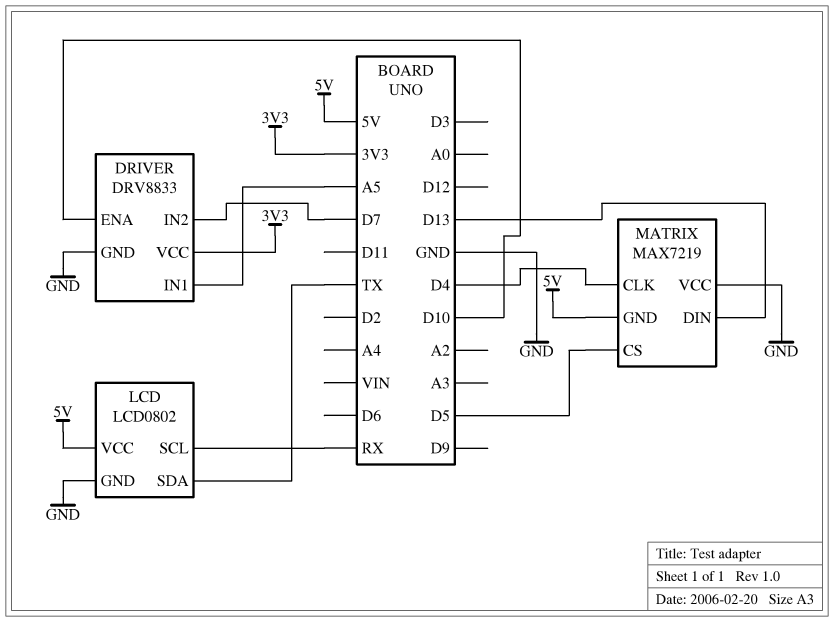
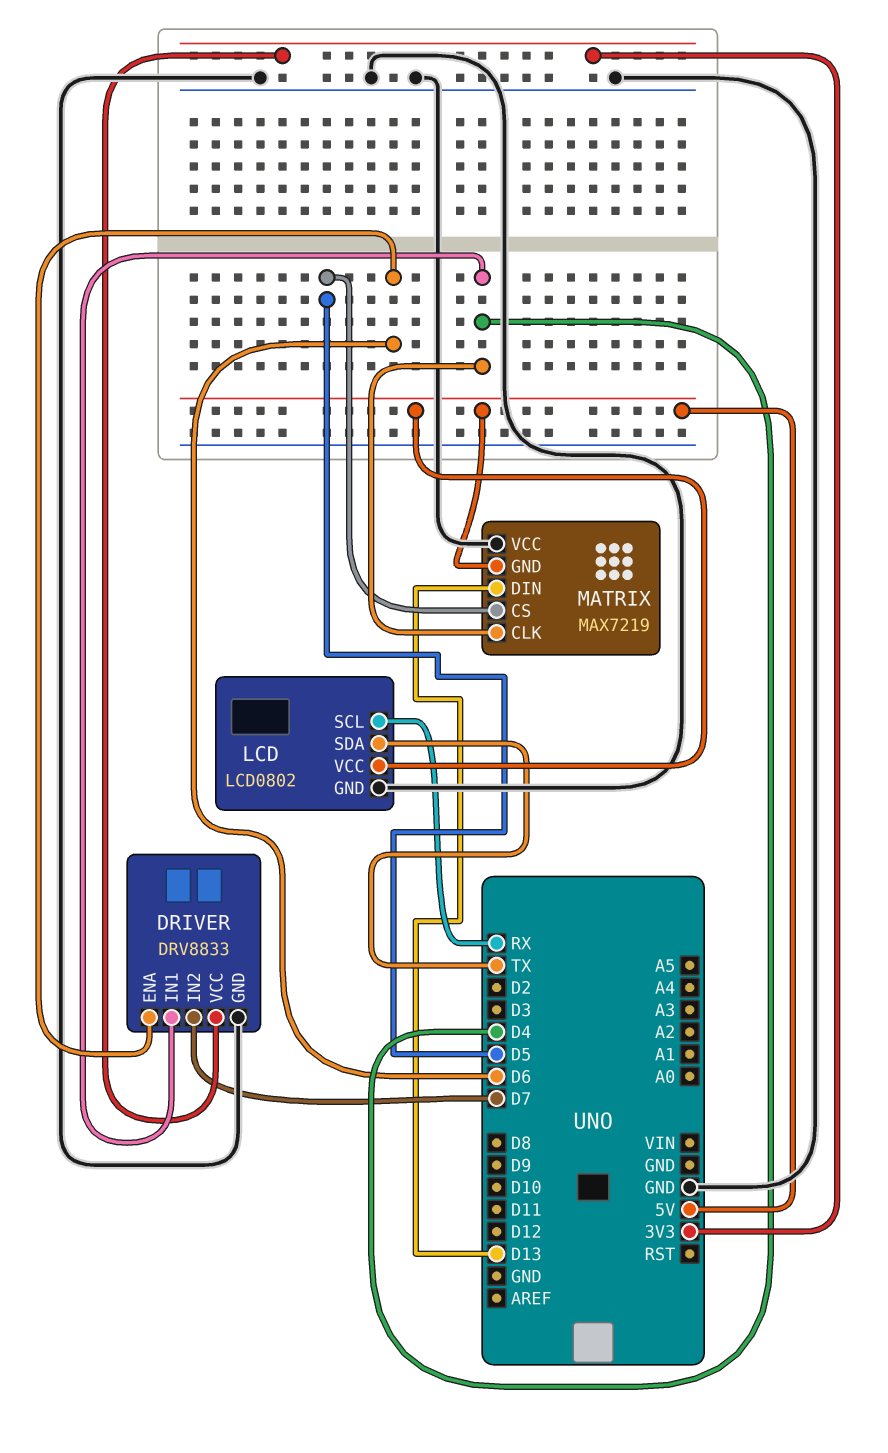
DRIVER pin ENA: D10 -> D6
DRIVER pin IN1: A5 -> D4

